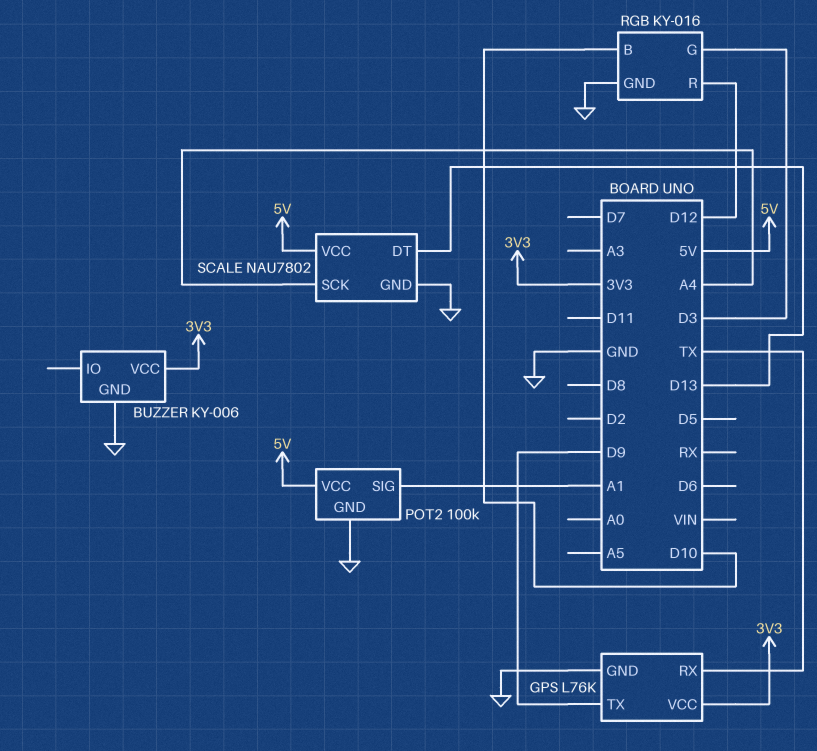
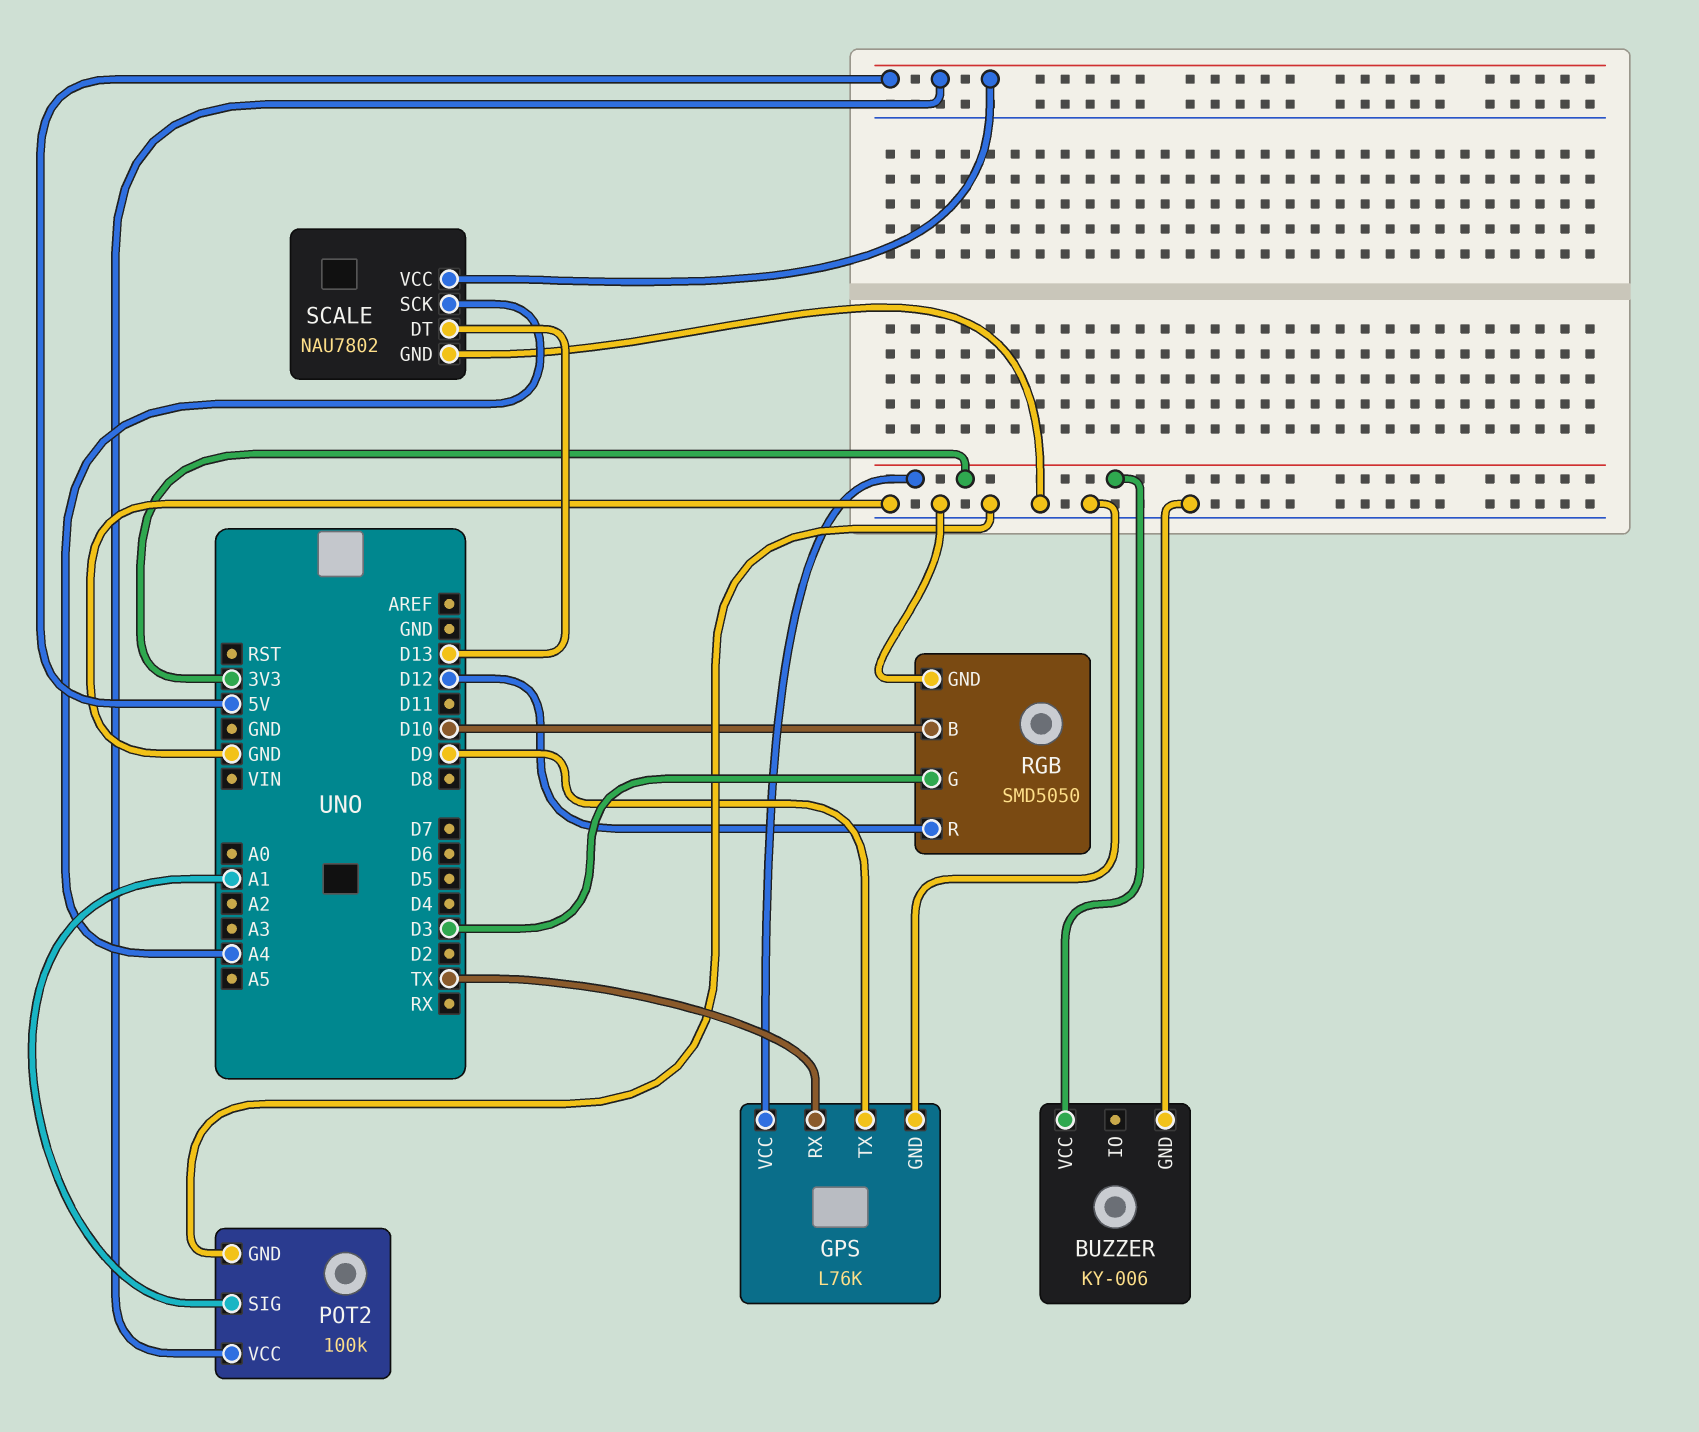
RGB: KY-016 -> SMD5050

